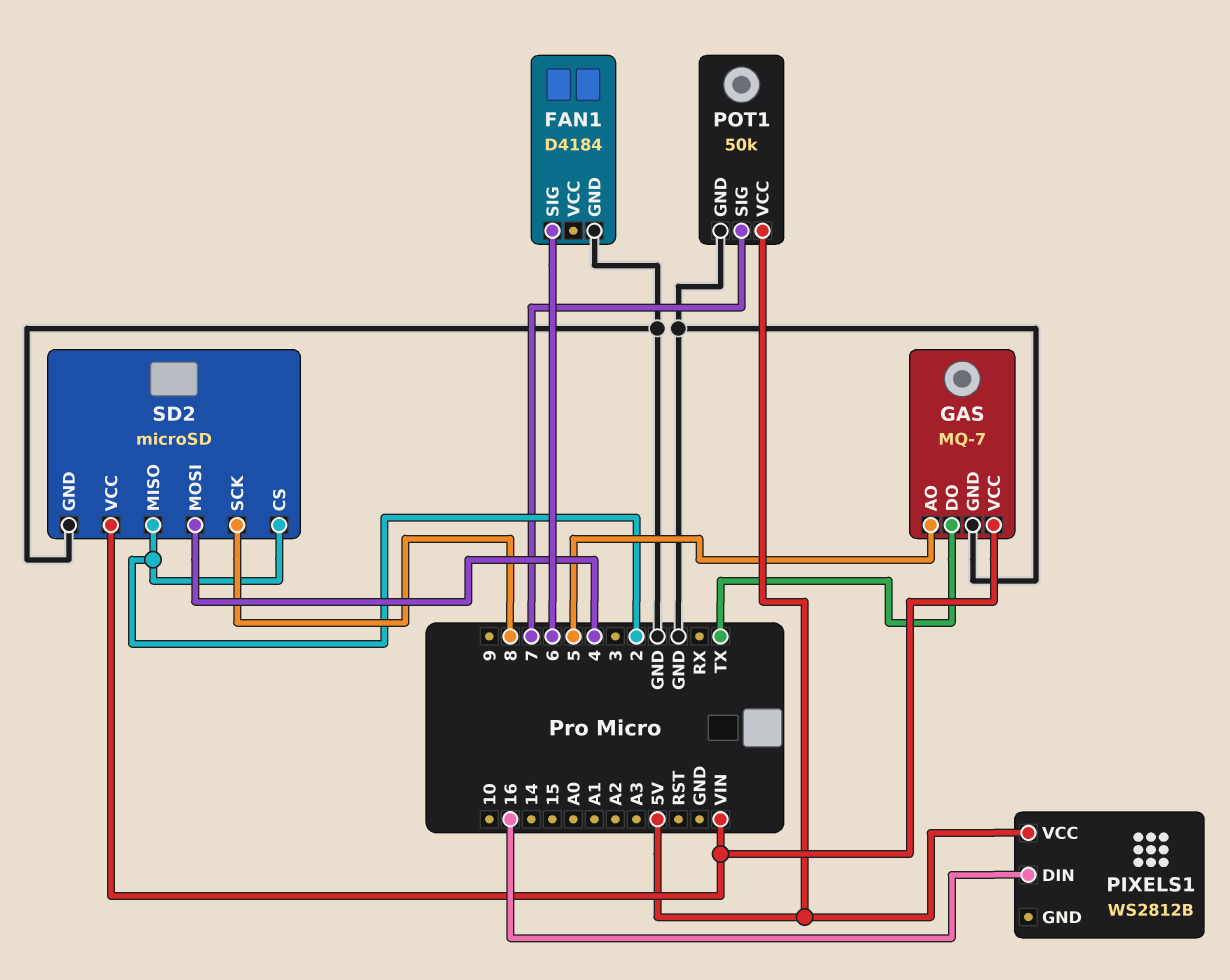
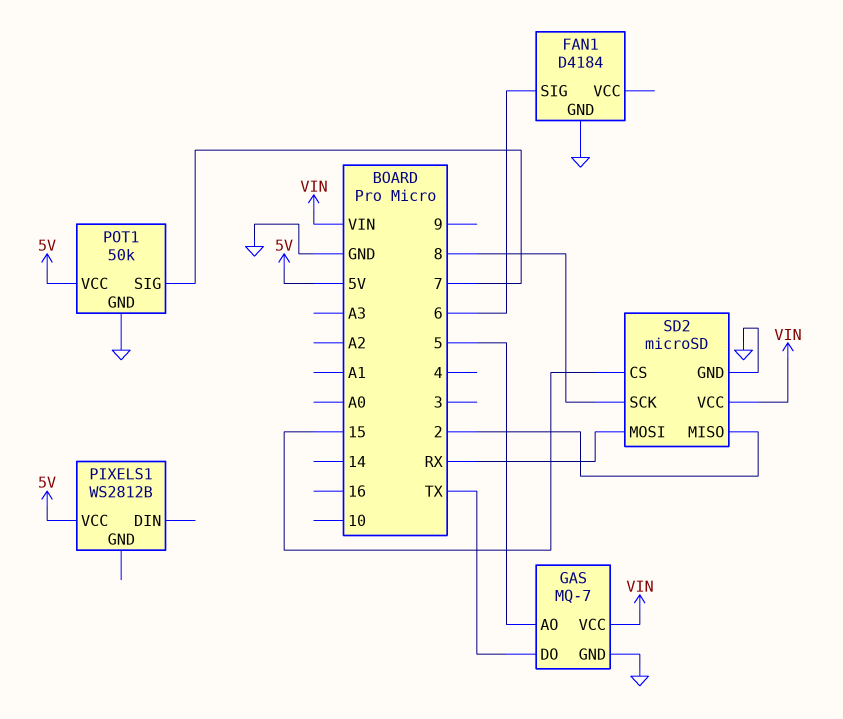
PIXELS1 pin DIN: 16 -> none
SD2 pin CS: 2 -> 15
SD2 pin MOSI: 4 -> RX

